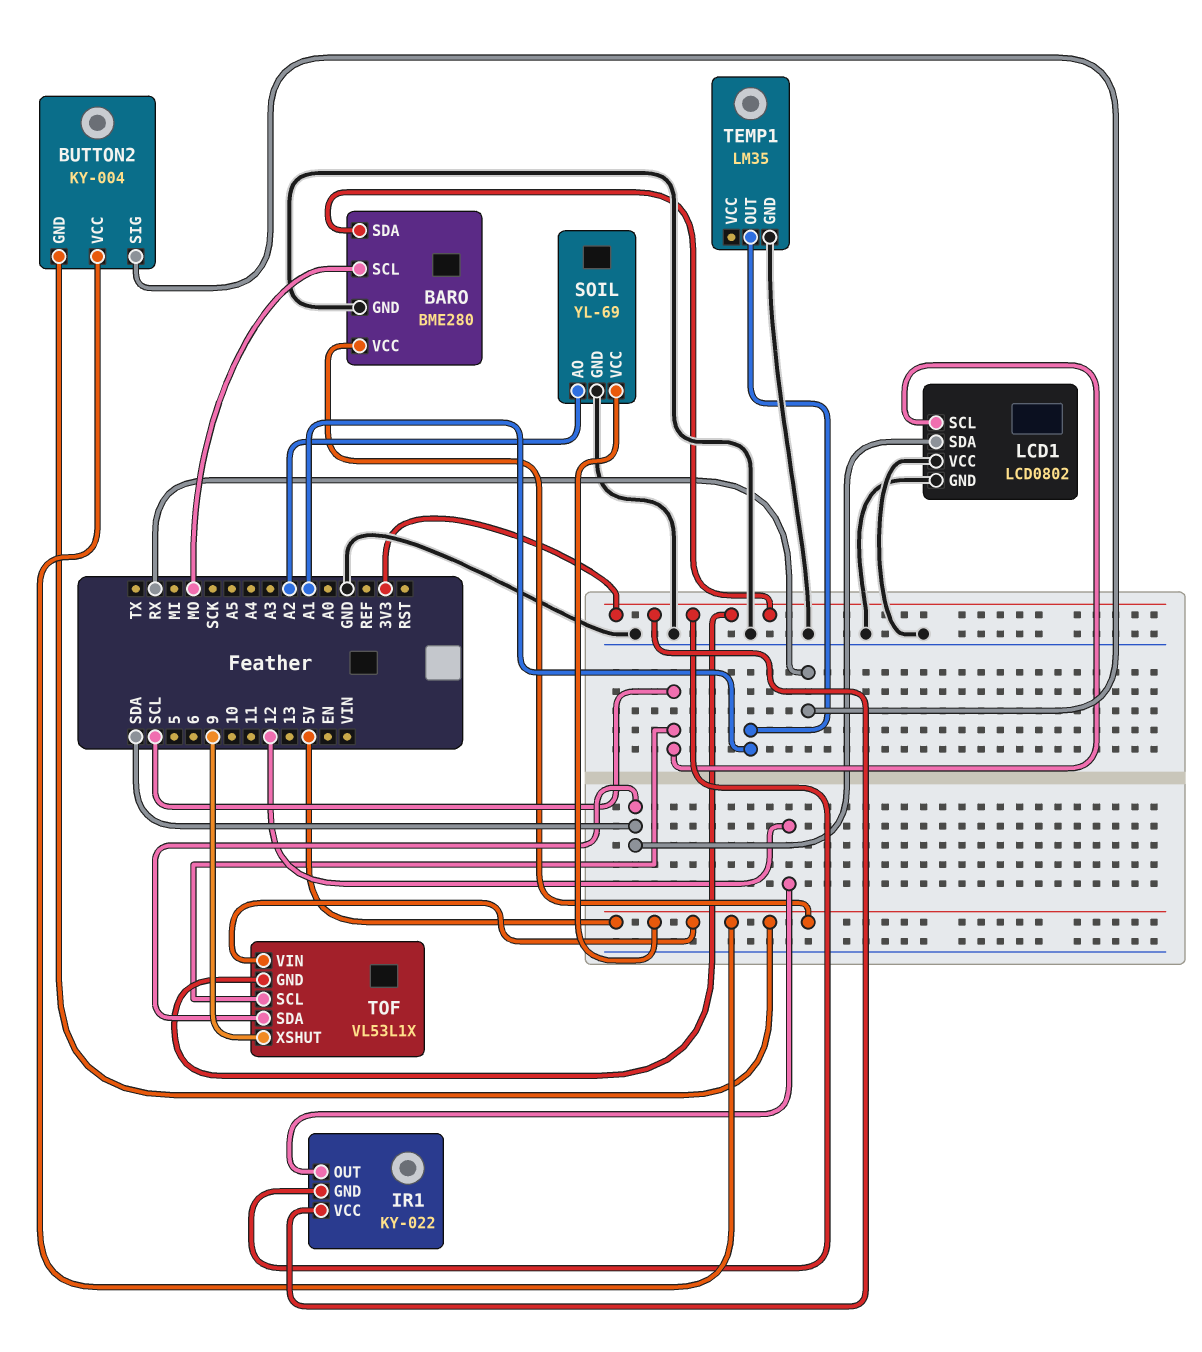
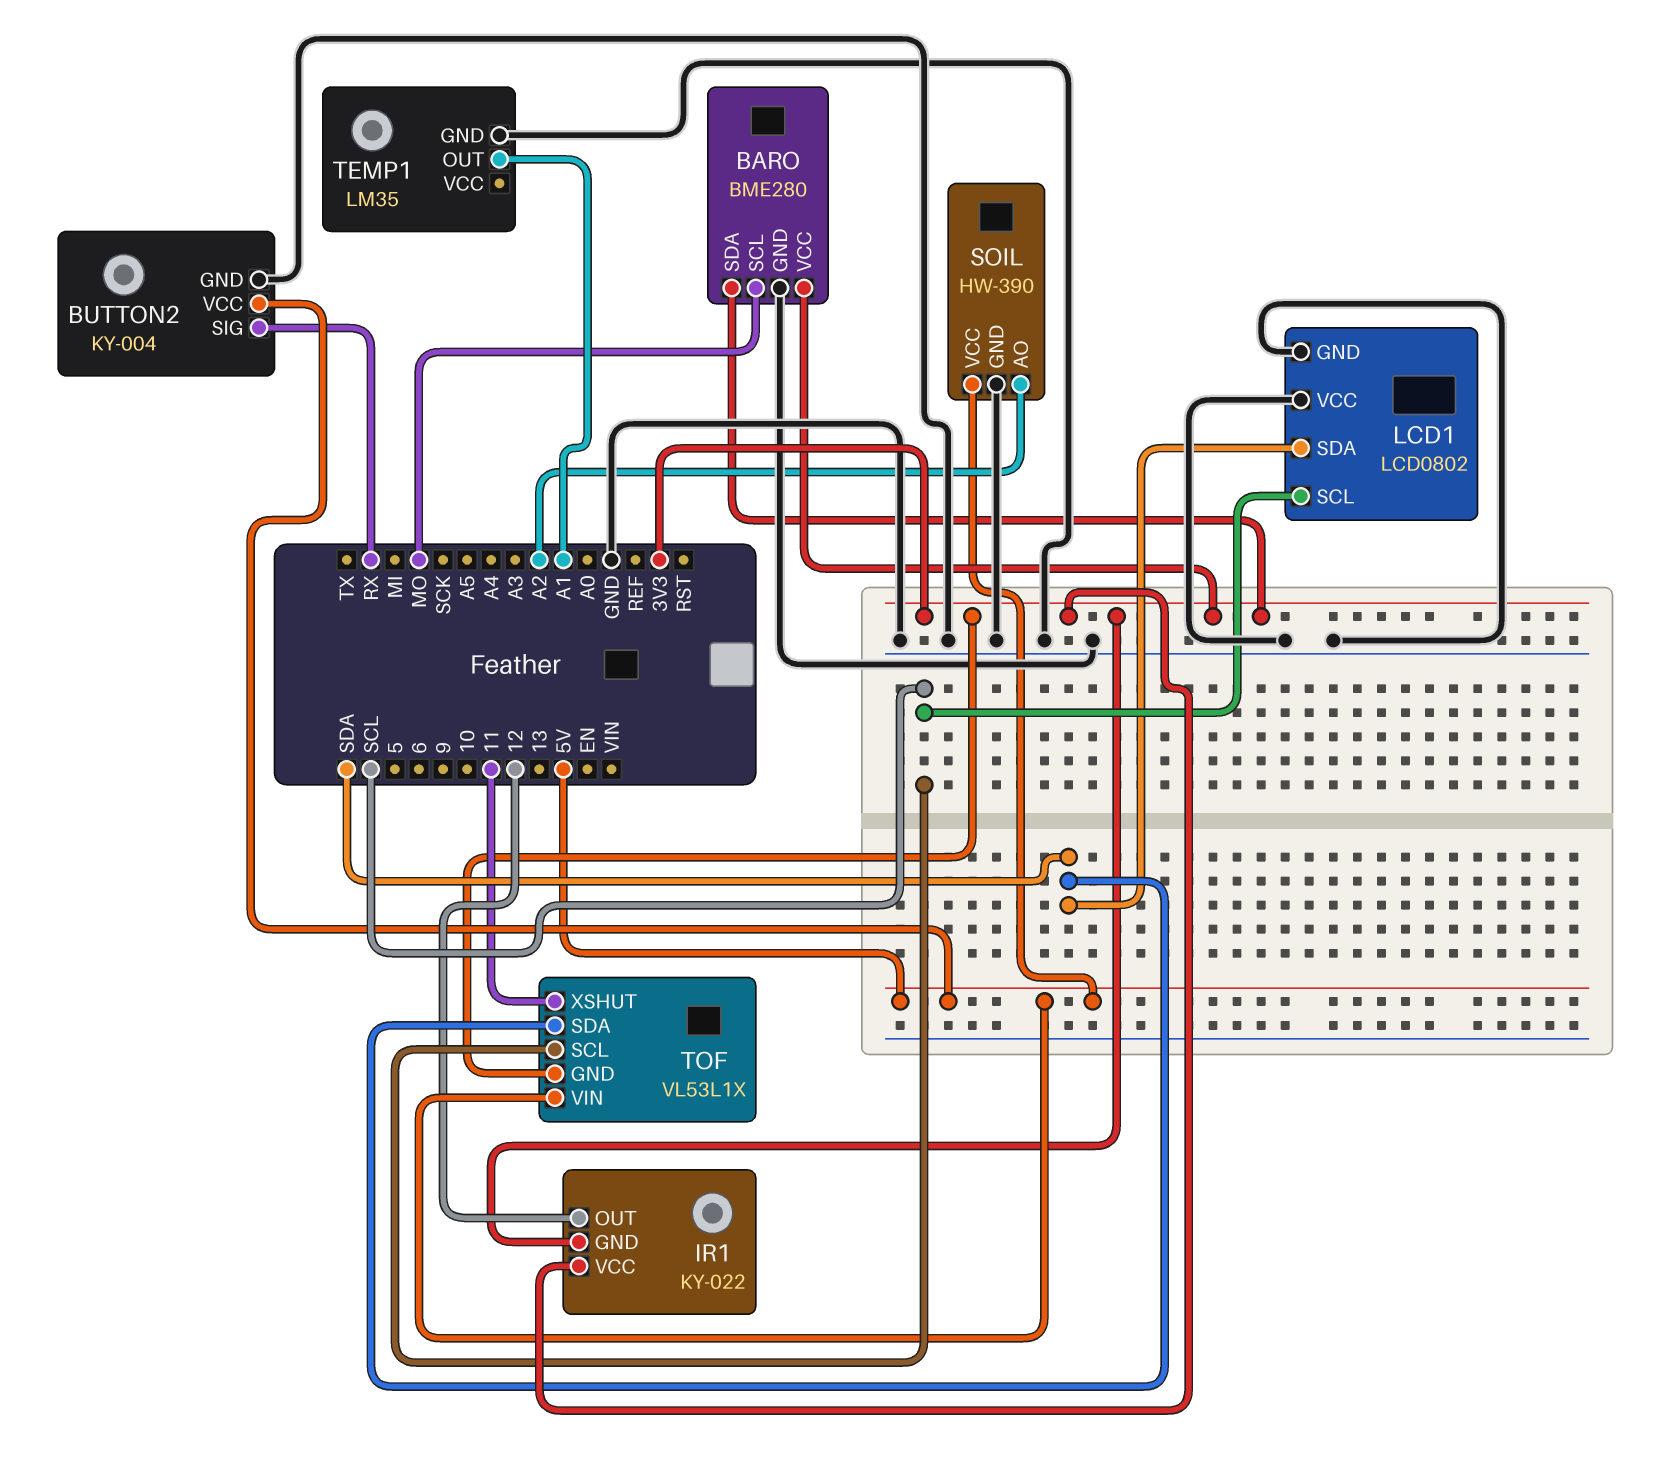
BARO pin VCC: 5V -> 3V3
BUTTON2 pin GND: 5V -> GND
SOIL: YL-69 -> HW-390
TOF pin XSHUT: 9 -> 11

